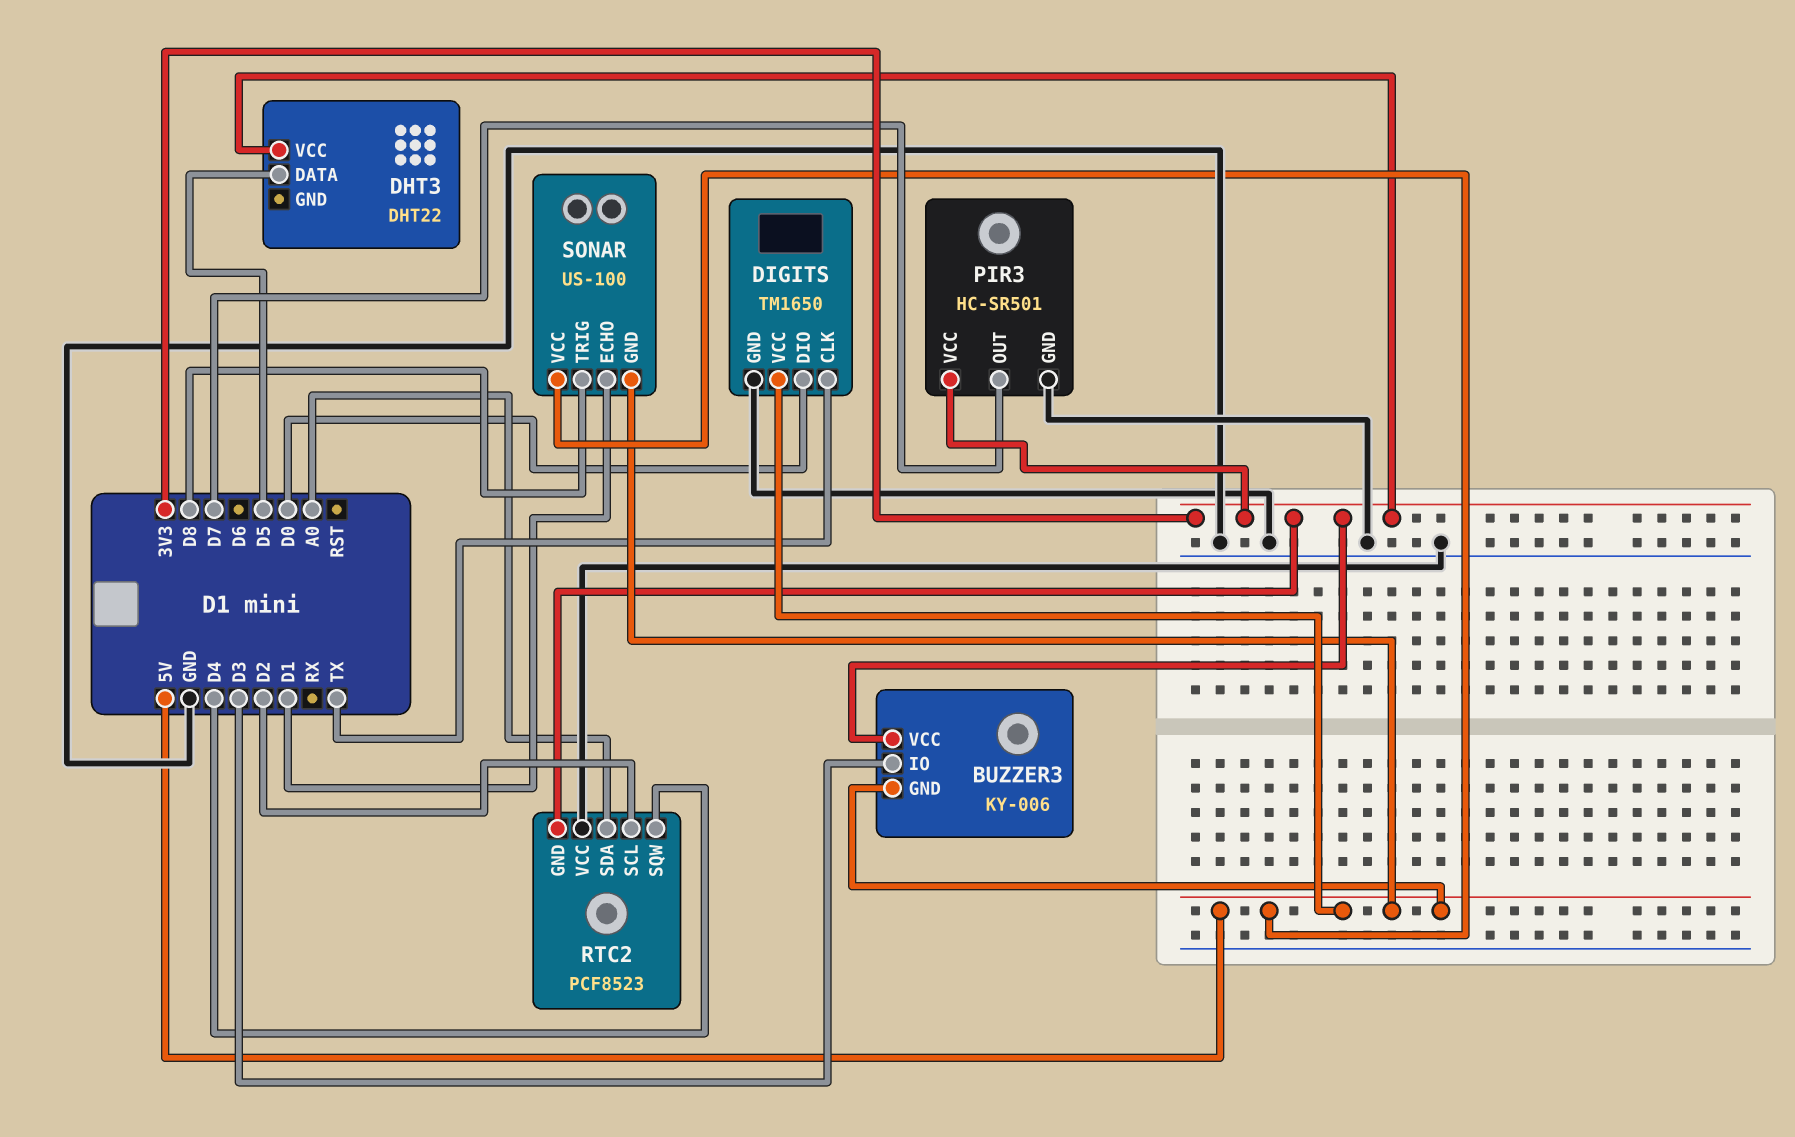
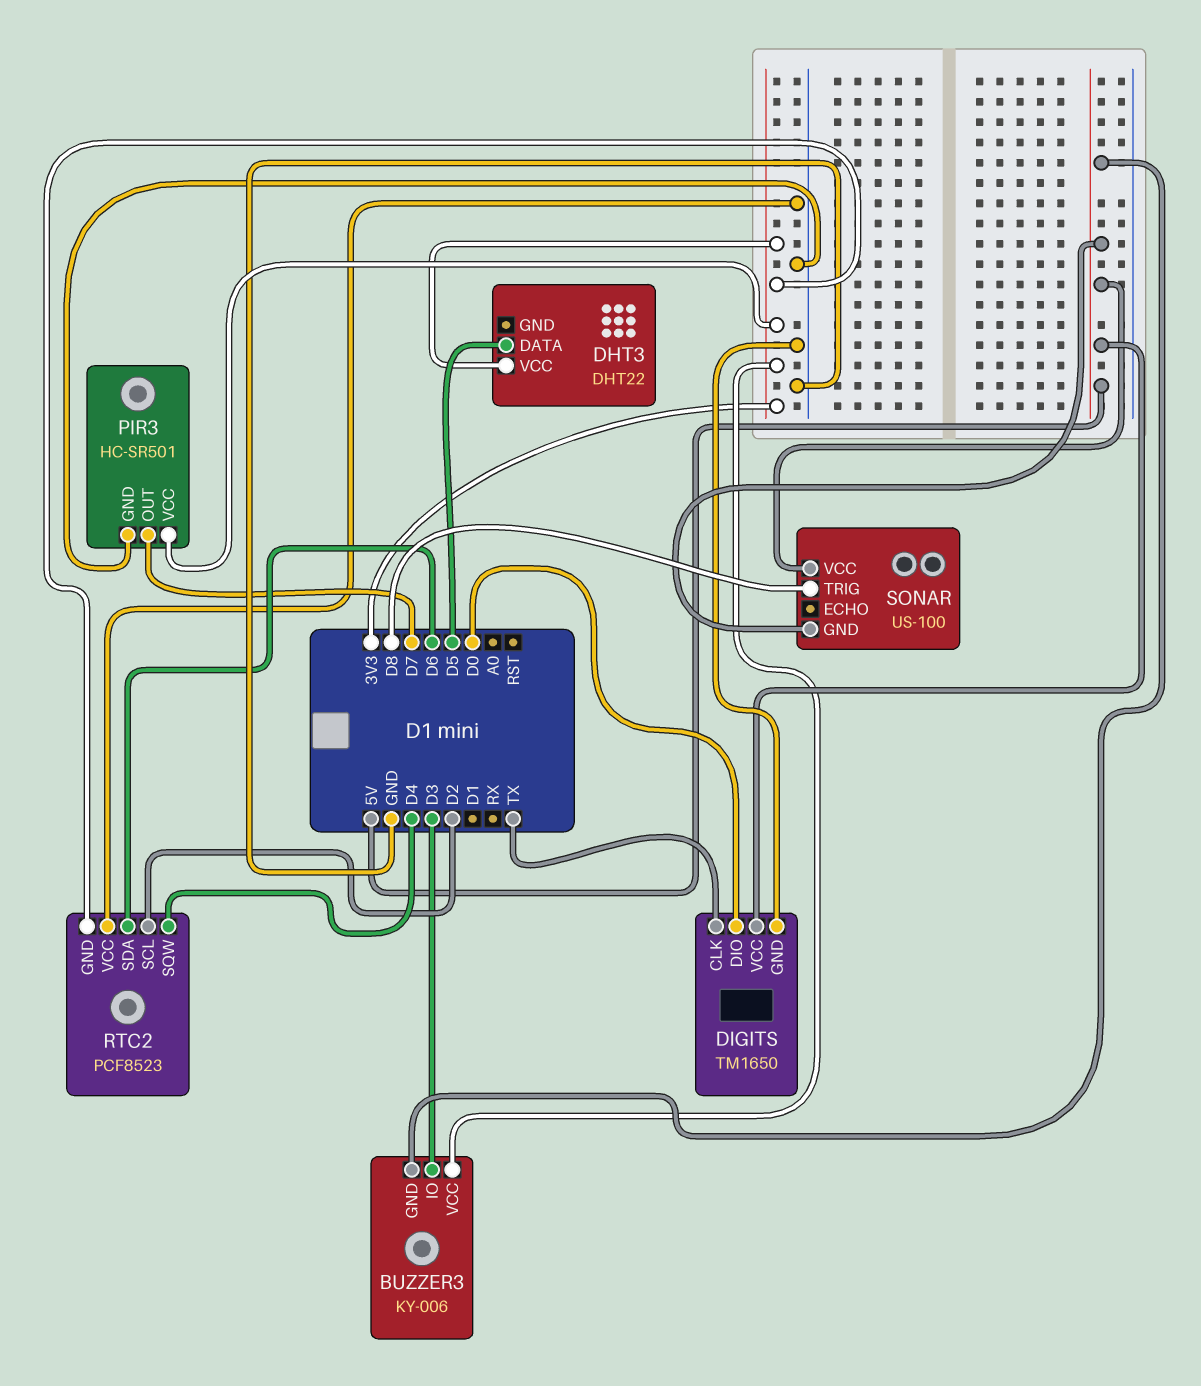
RTC2 pin SDA: A0 -> D6
SONAR pin ECHO: D1 -> none

